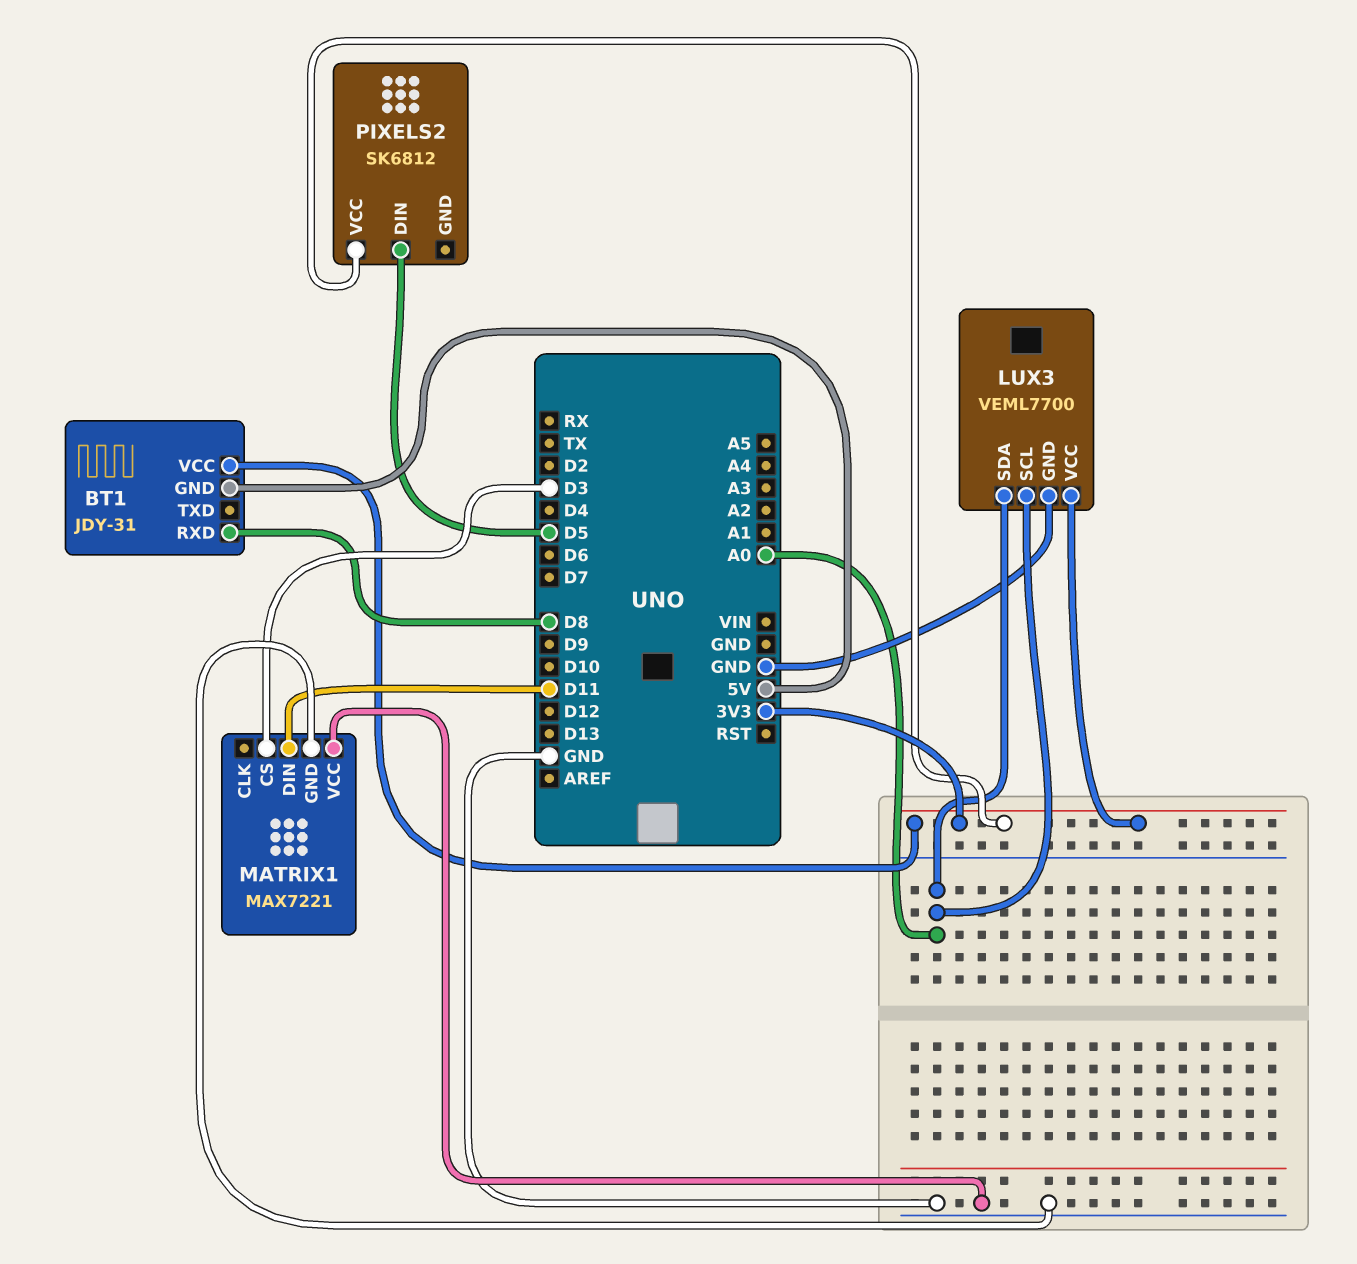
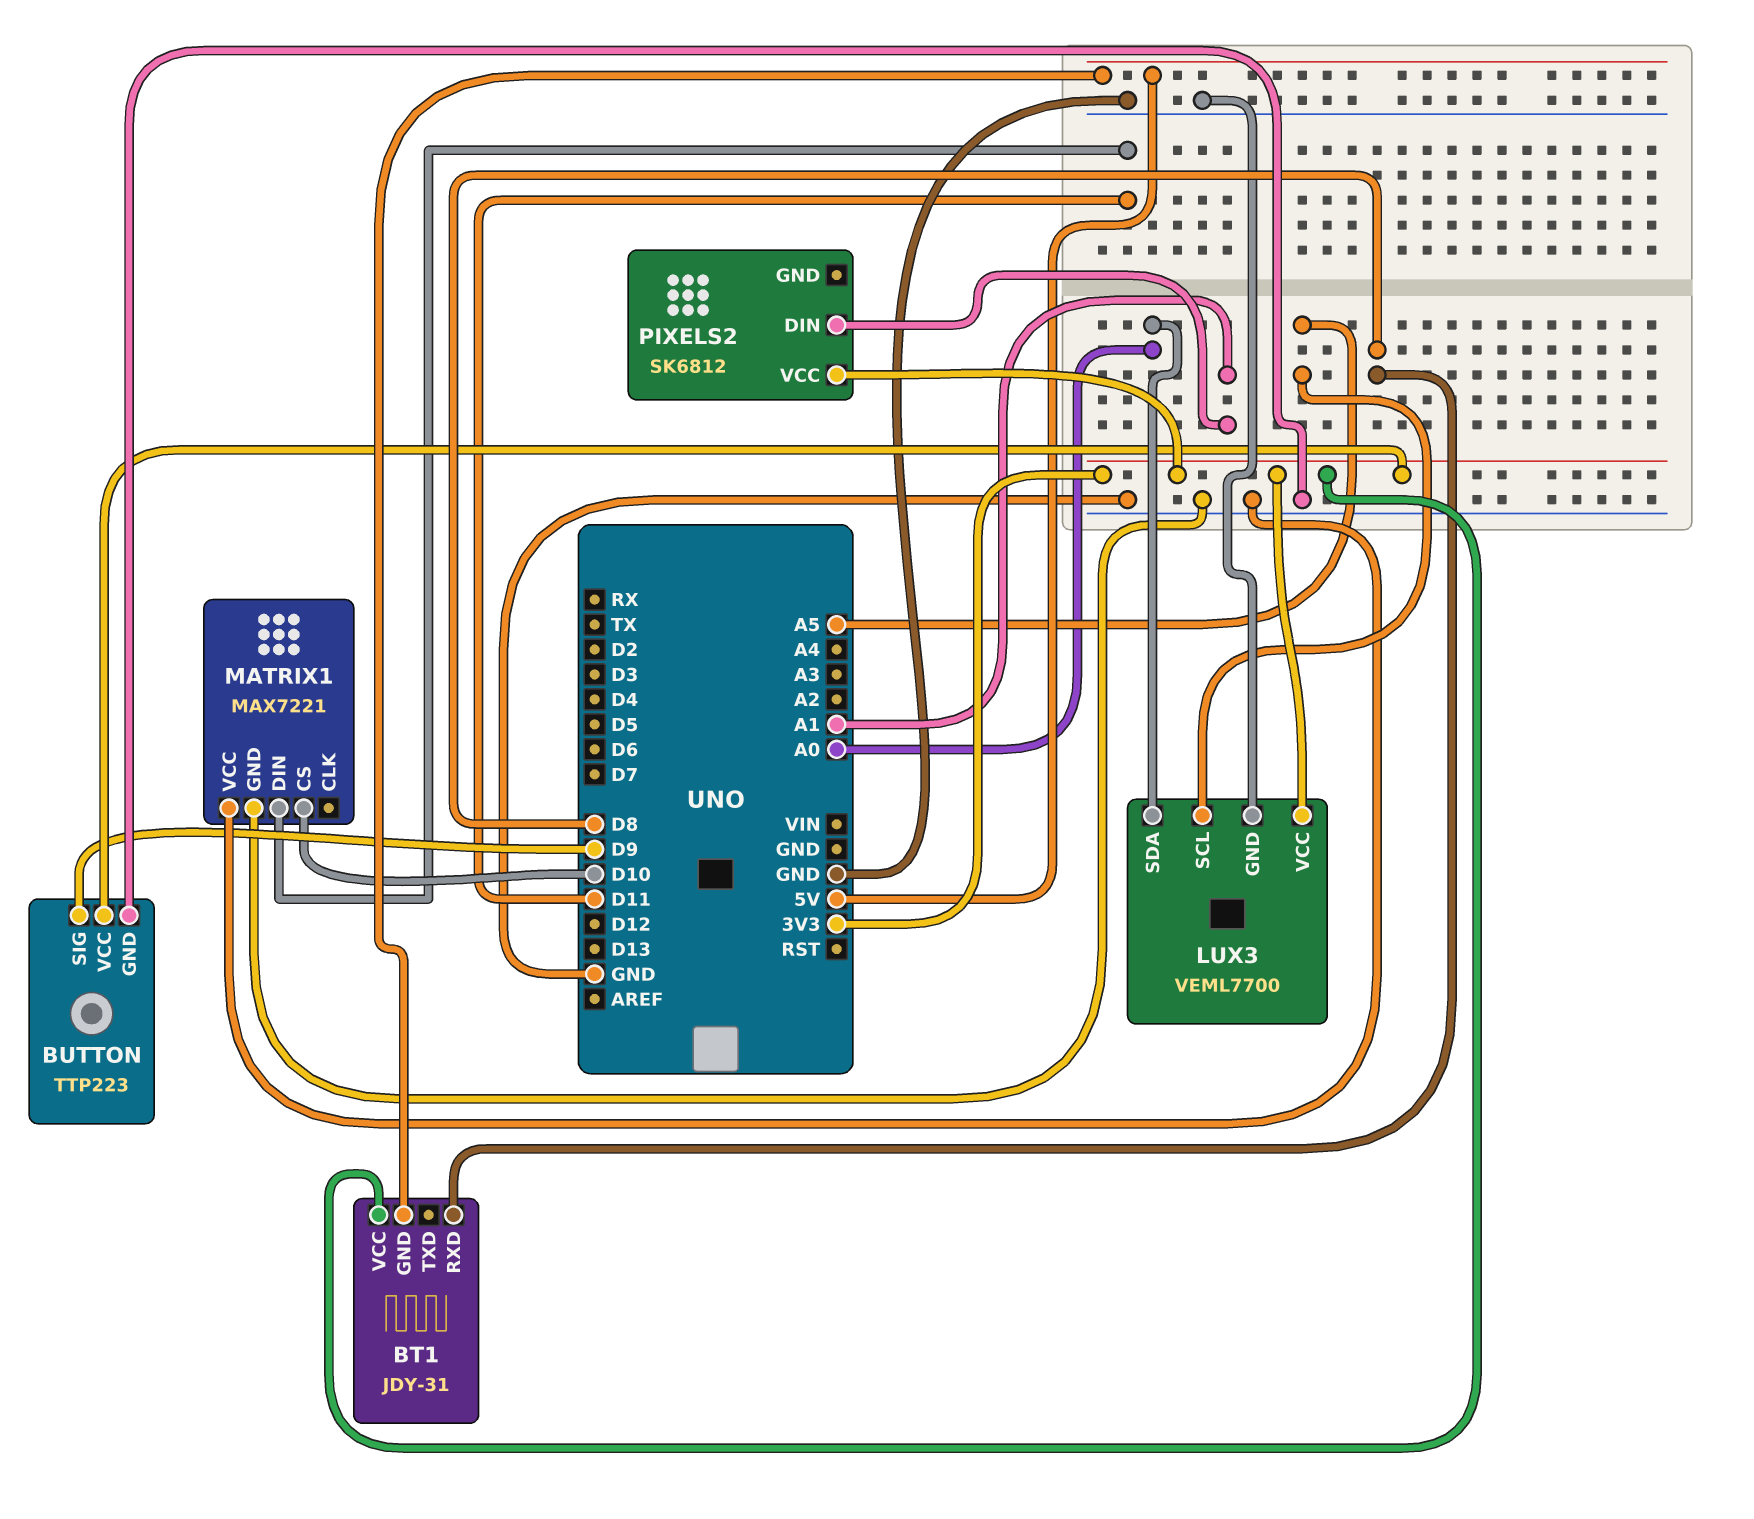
BUTTON: none -> TTP223
BUTTON pin GND: none -> GND
BUTTON pin SIG: none -> D9
BUTTON pin VCC: none -> 3V3
LUX3 pin SCL: A0 -> A5
MATRIX1 pin CS: D3 -> D10
PIXELS2 pin DIN: D5 -> A1

